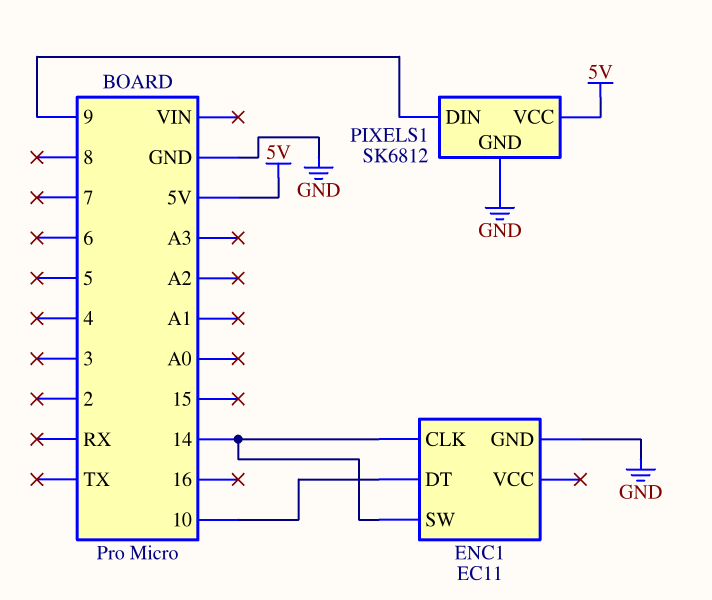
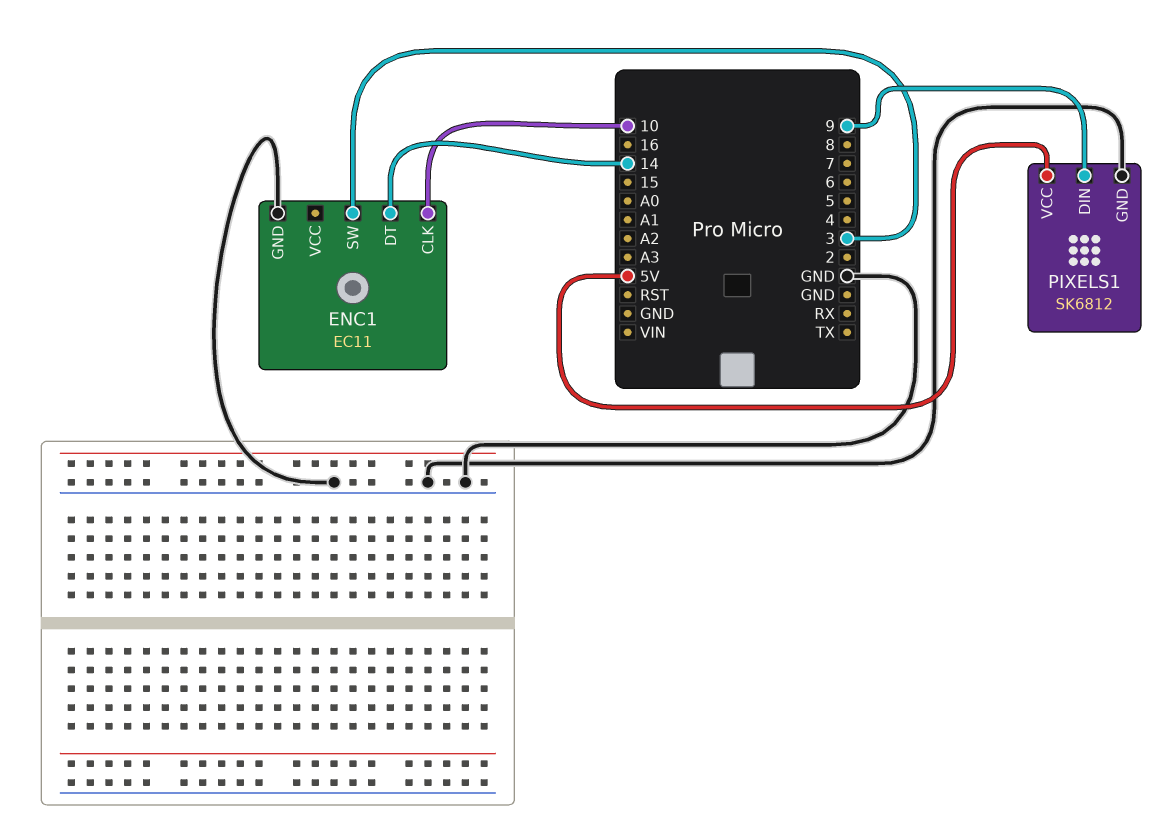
ENC1 pin CLK: 14 -> 10
ENC1 pin DT: 10 -> 14
ENC1 pin SW: 14 -> 3

